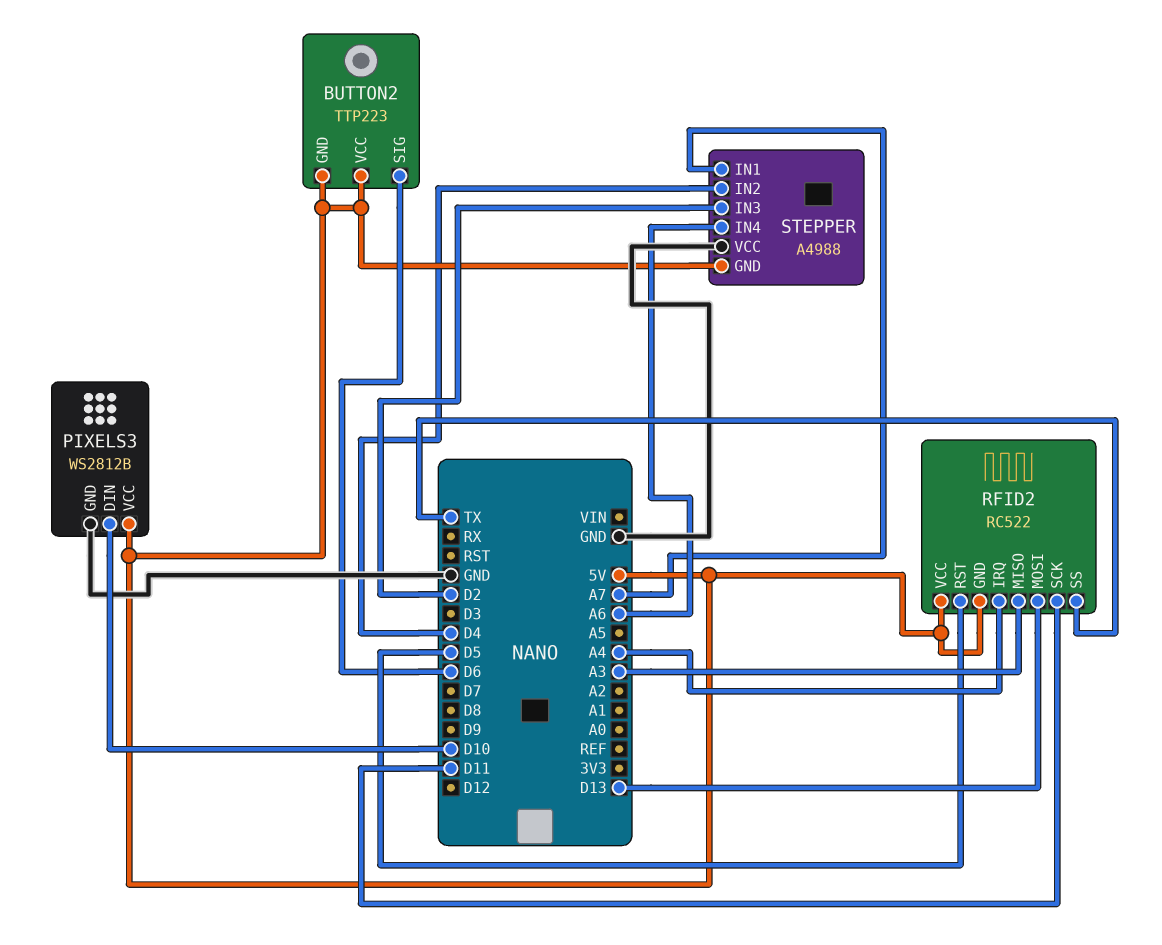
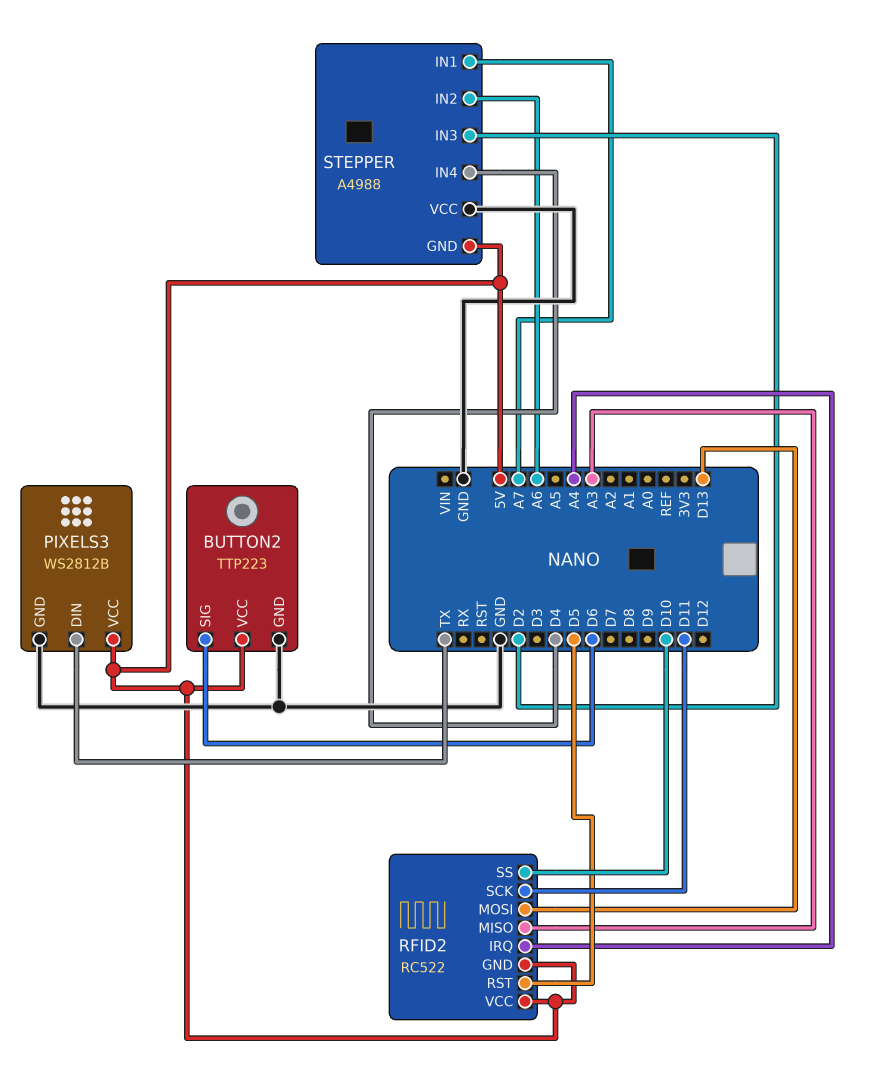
BUTTON2 pin GND: 5V -> GND
PIXELS3 pin DIN: D10 -> TX
RFID2 pin SS: TX -> D10
STEPPER pin IN2: D4 -> A6
STEPPER pin IN4: A6 -> D4

